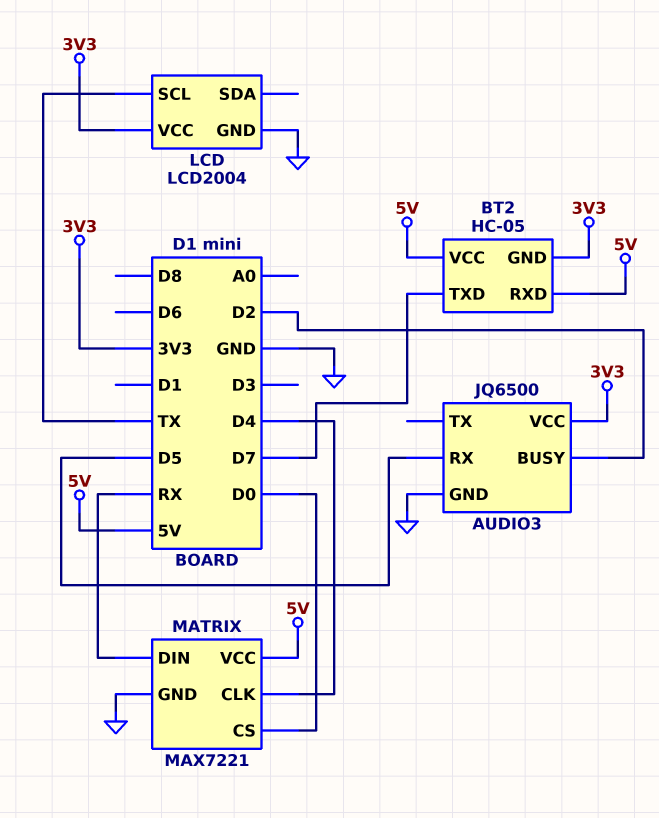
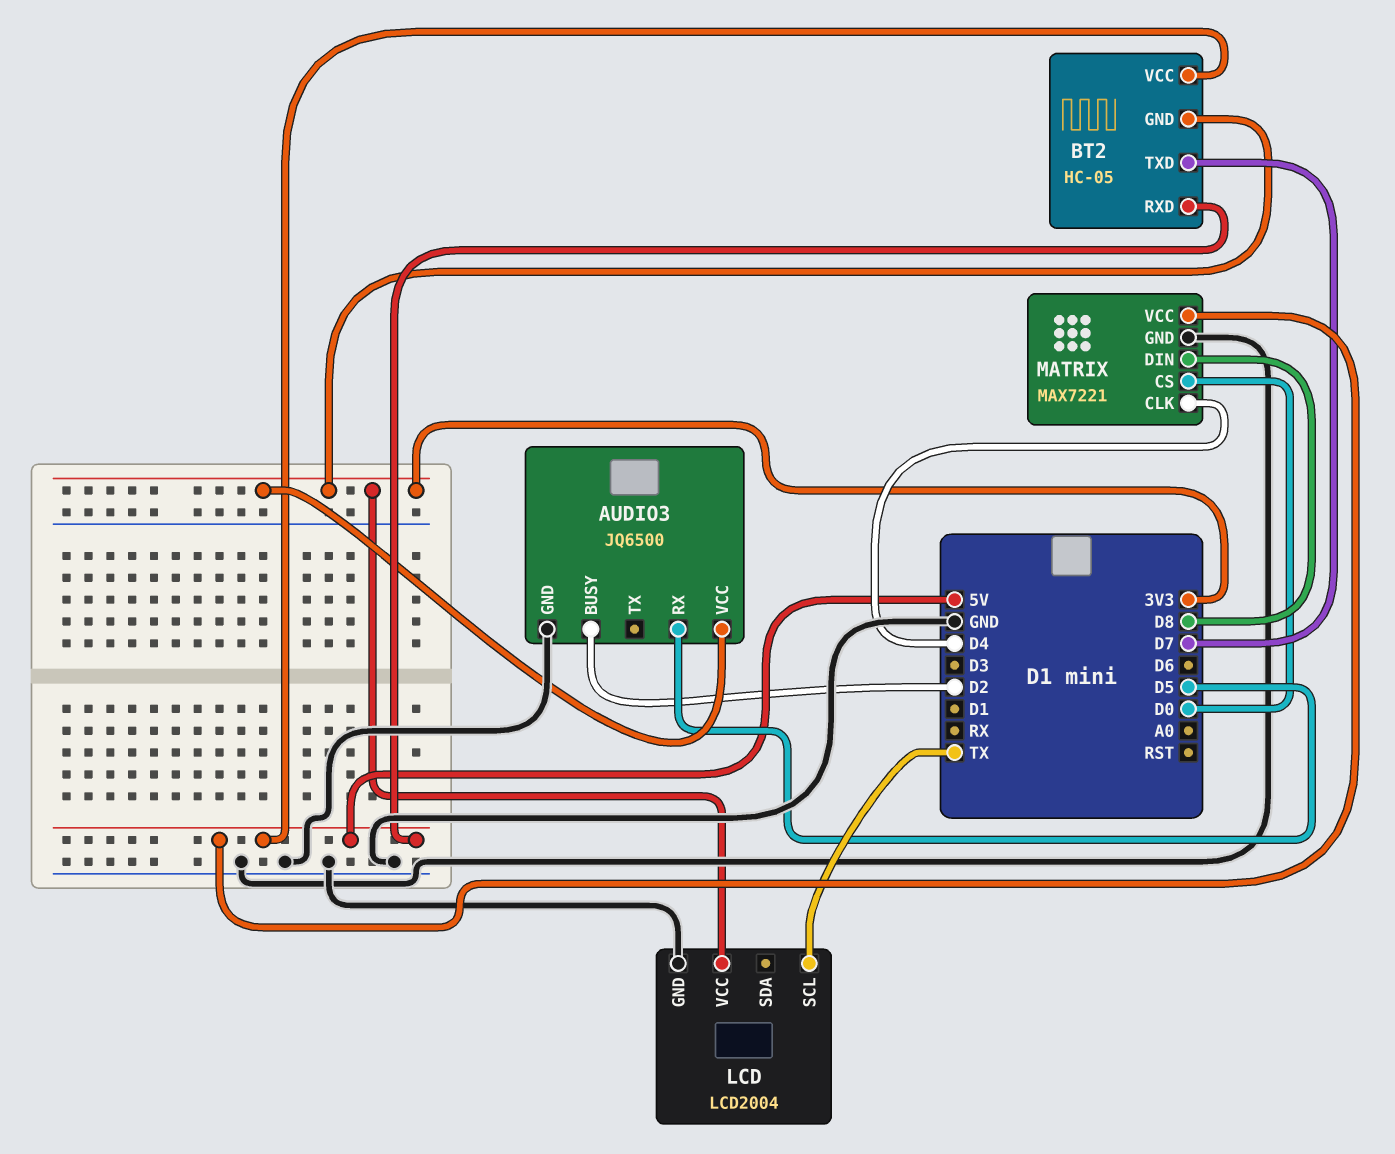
MATRIX pin DIN: RX -> D8

